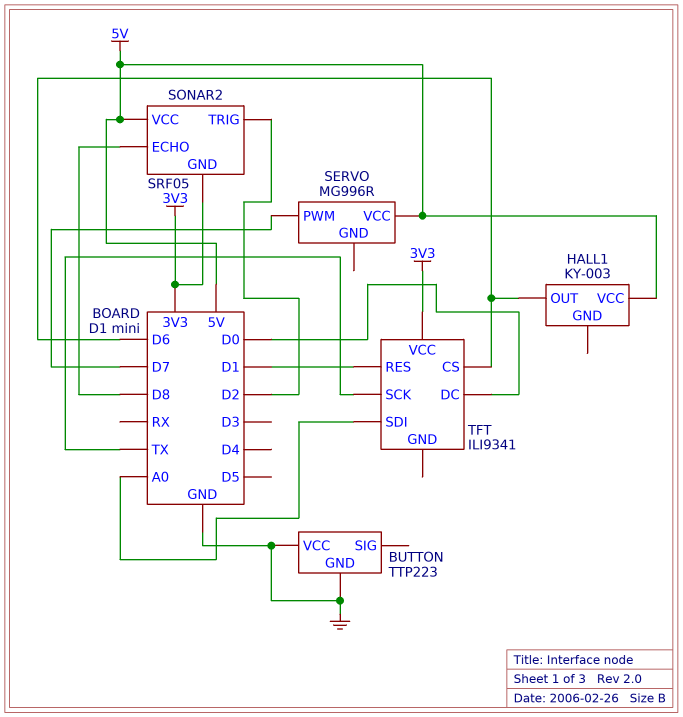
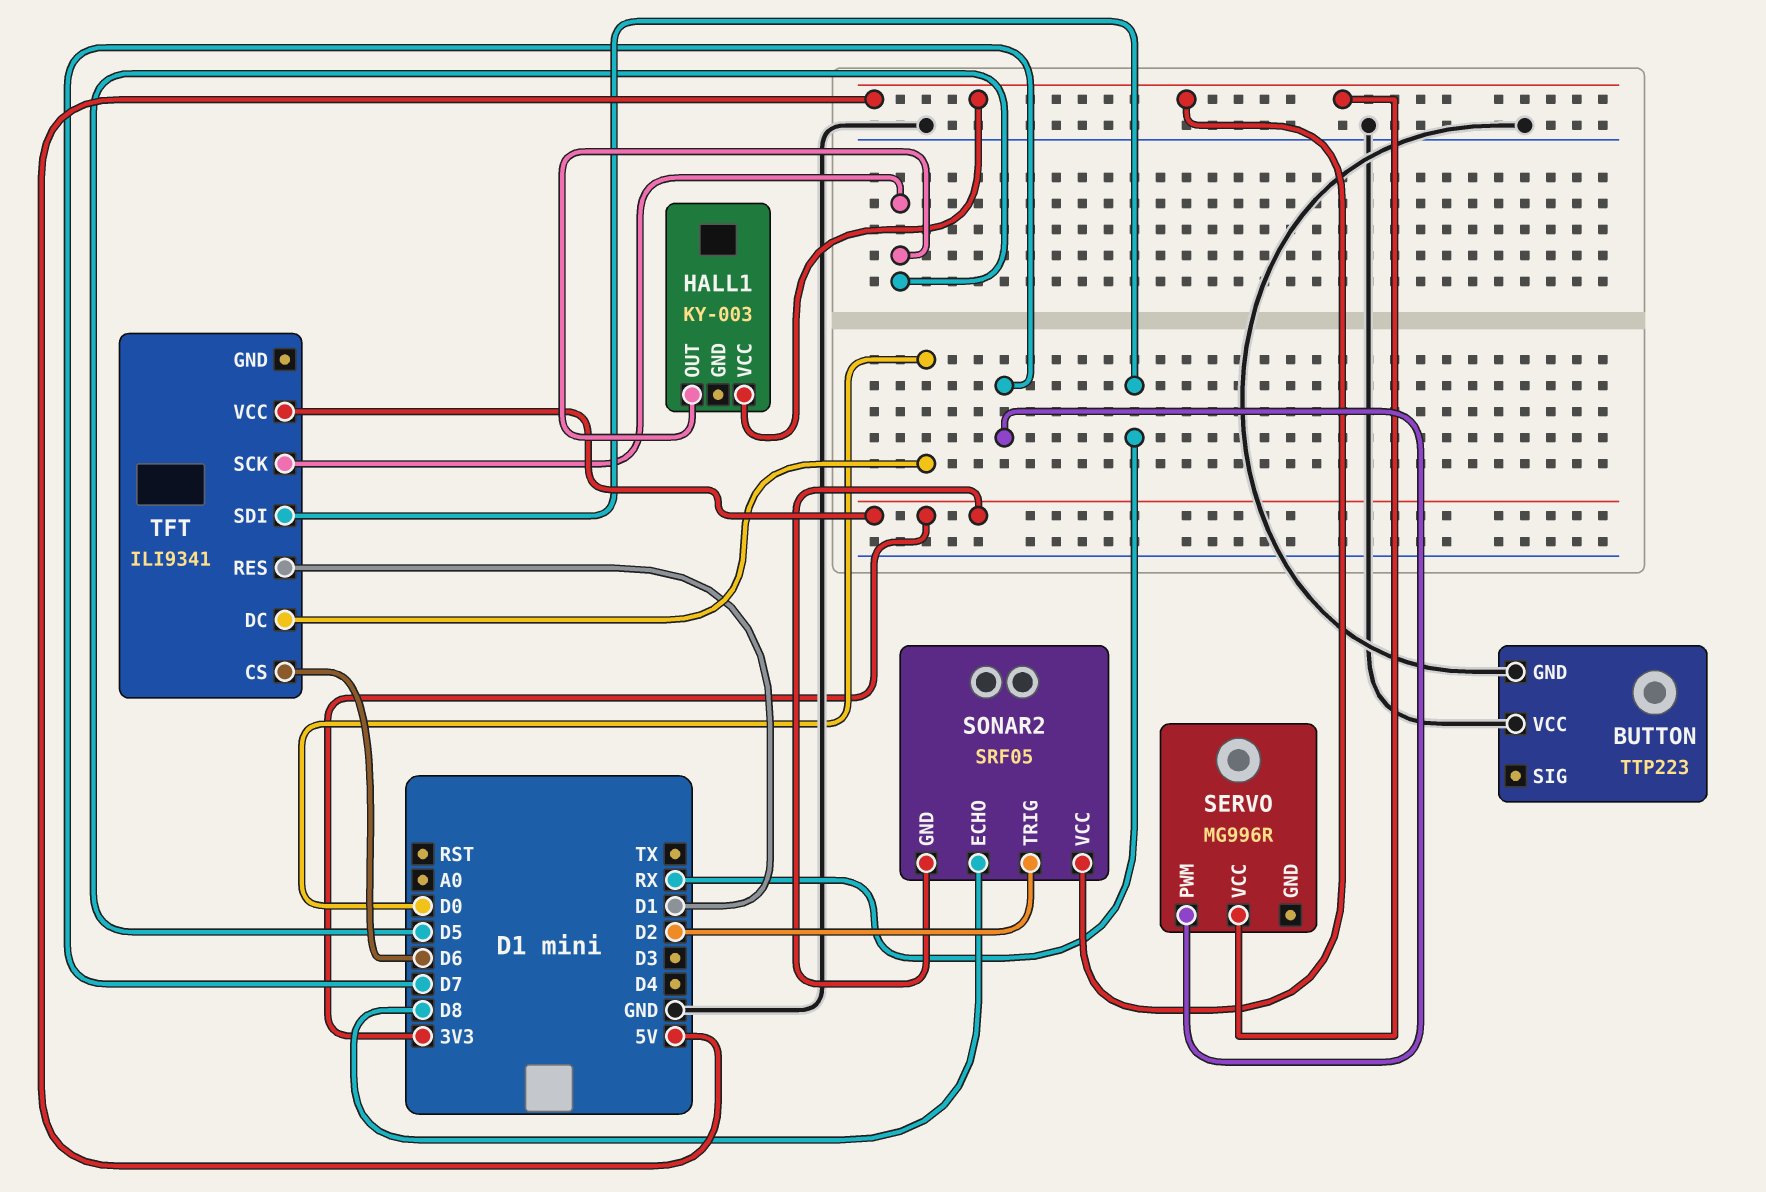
HALL1 pin OUT: D6 -> D5
TFT pin SCK: TX -> D5
TFT pin SDI: A0 -> RX

